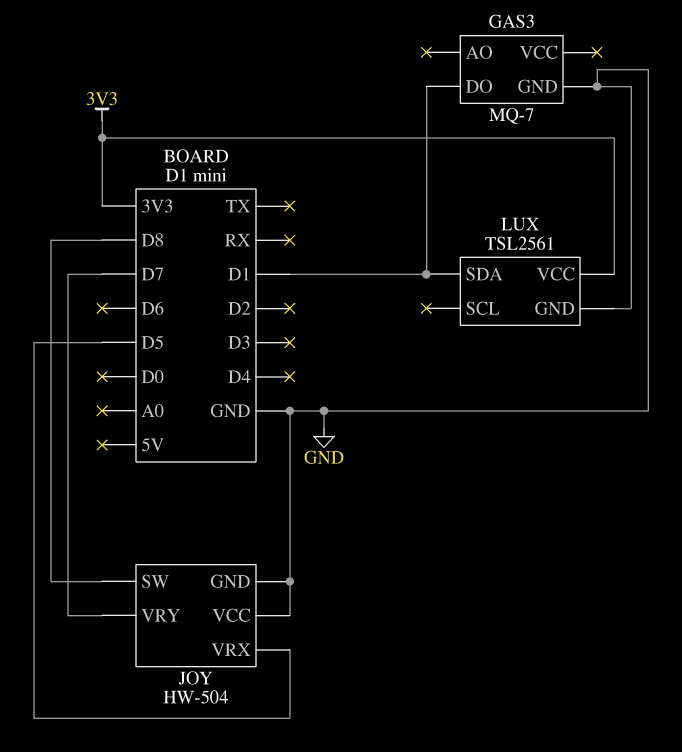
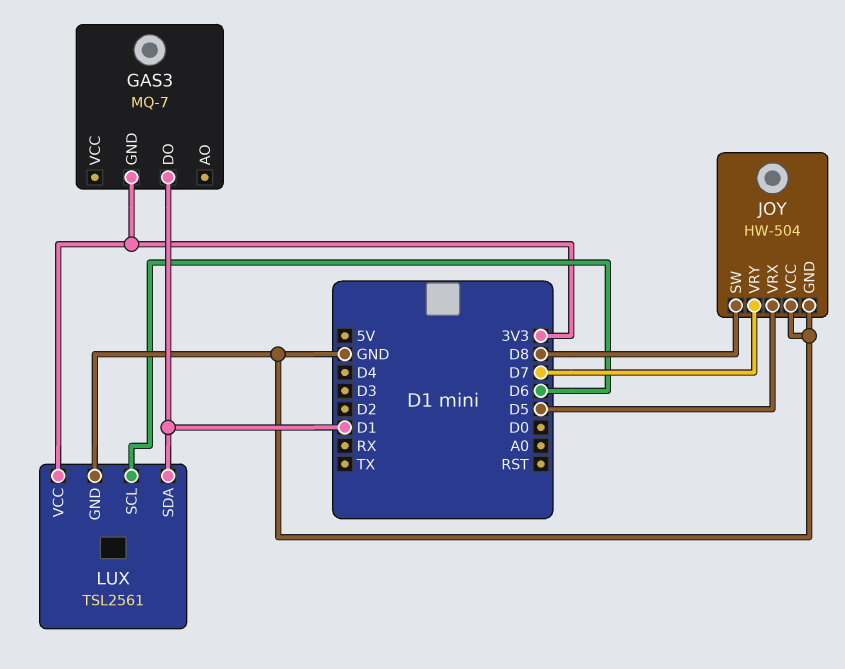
GAS3 pin GND: GND -> 3V3
LUX pin SCL: none -> D6

